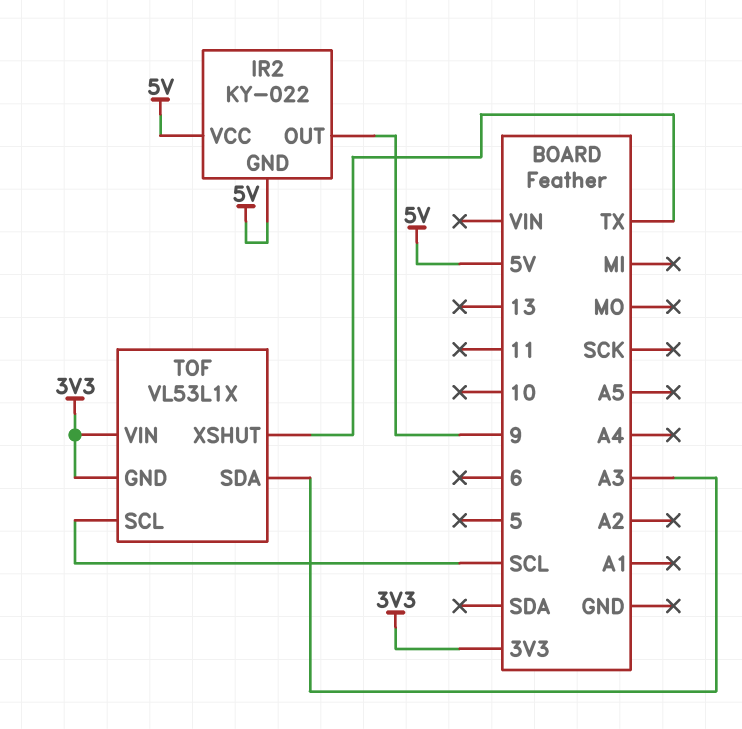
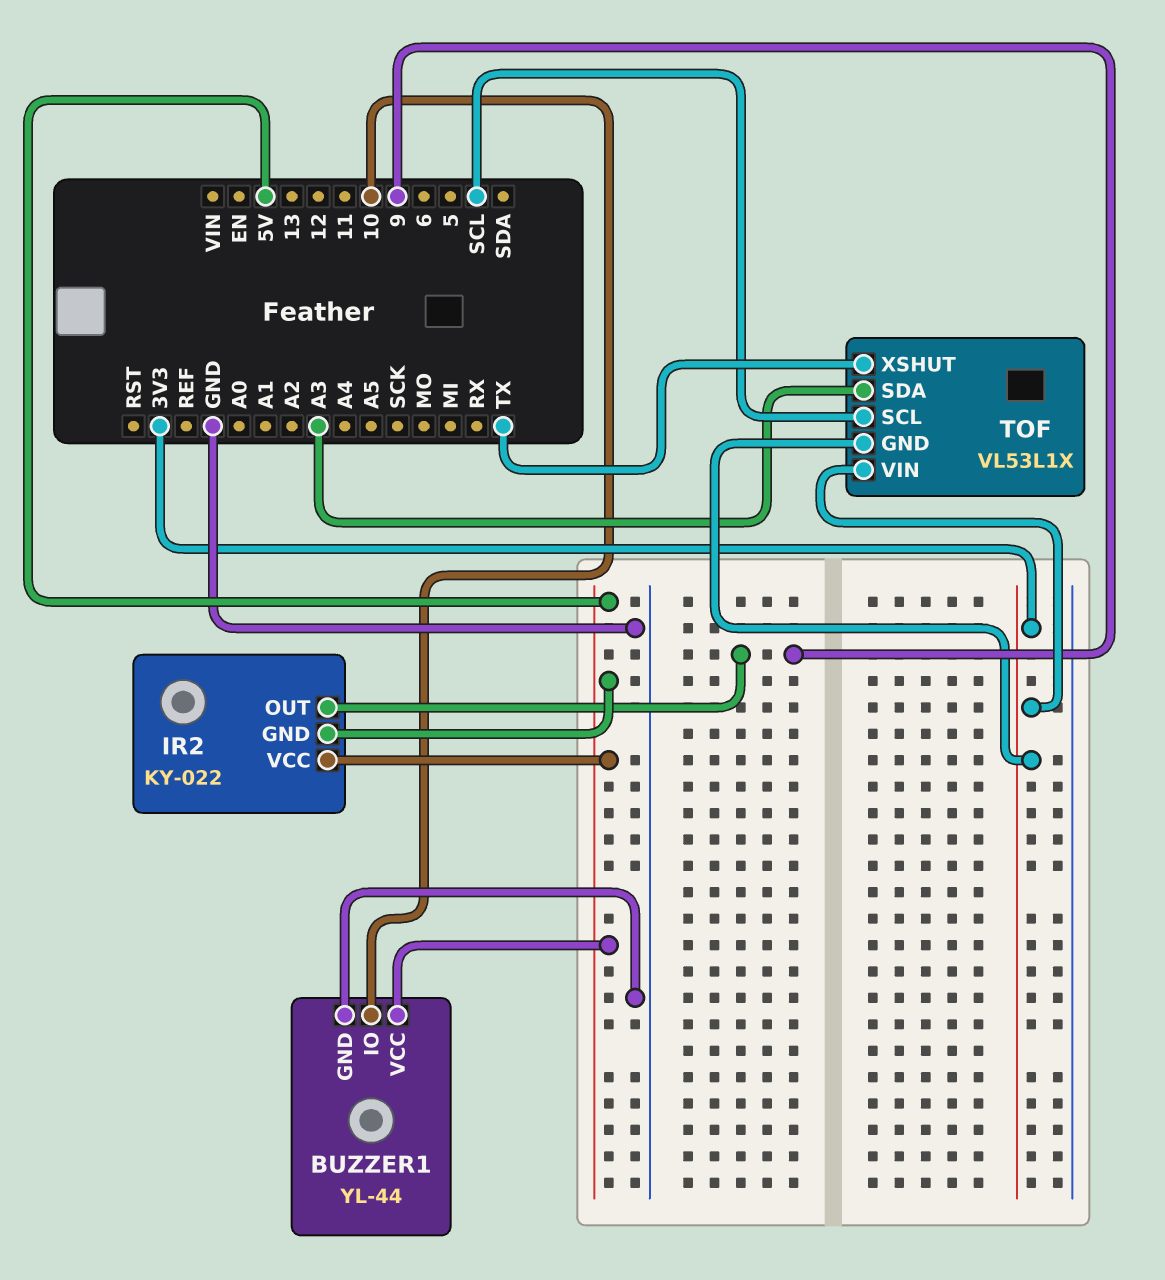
BUZZER1: none -> YL-44
BUZZER1 pin GND: none -> GND
BUZZER1 pin IO: none -> 10
BUZZER1 pin VCC: none -> 5V

